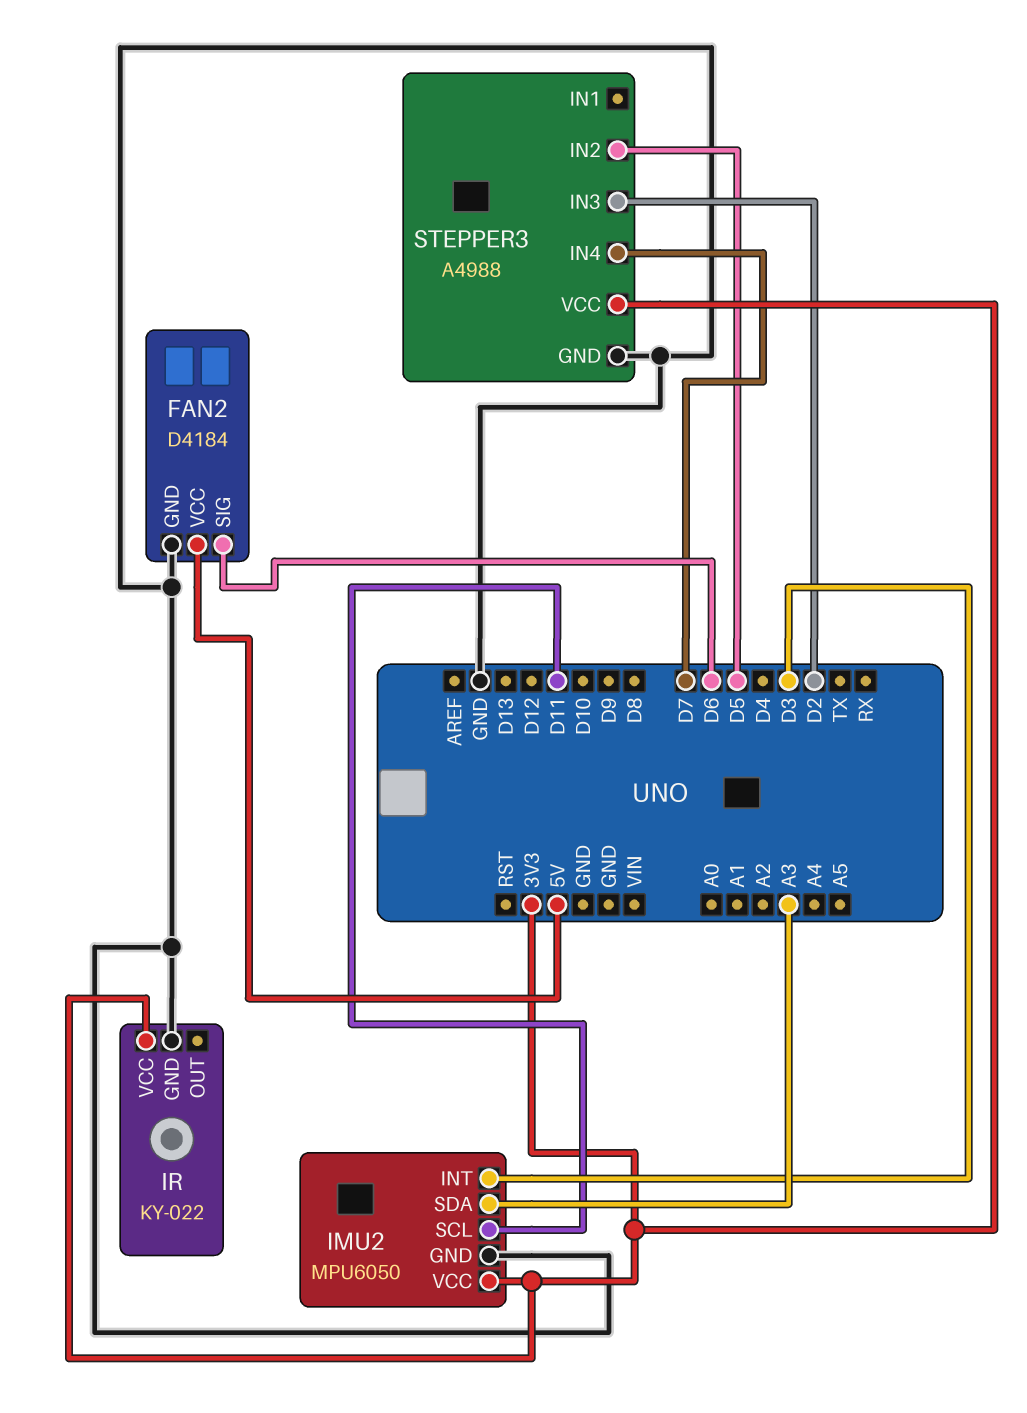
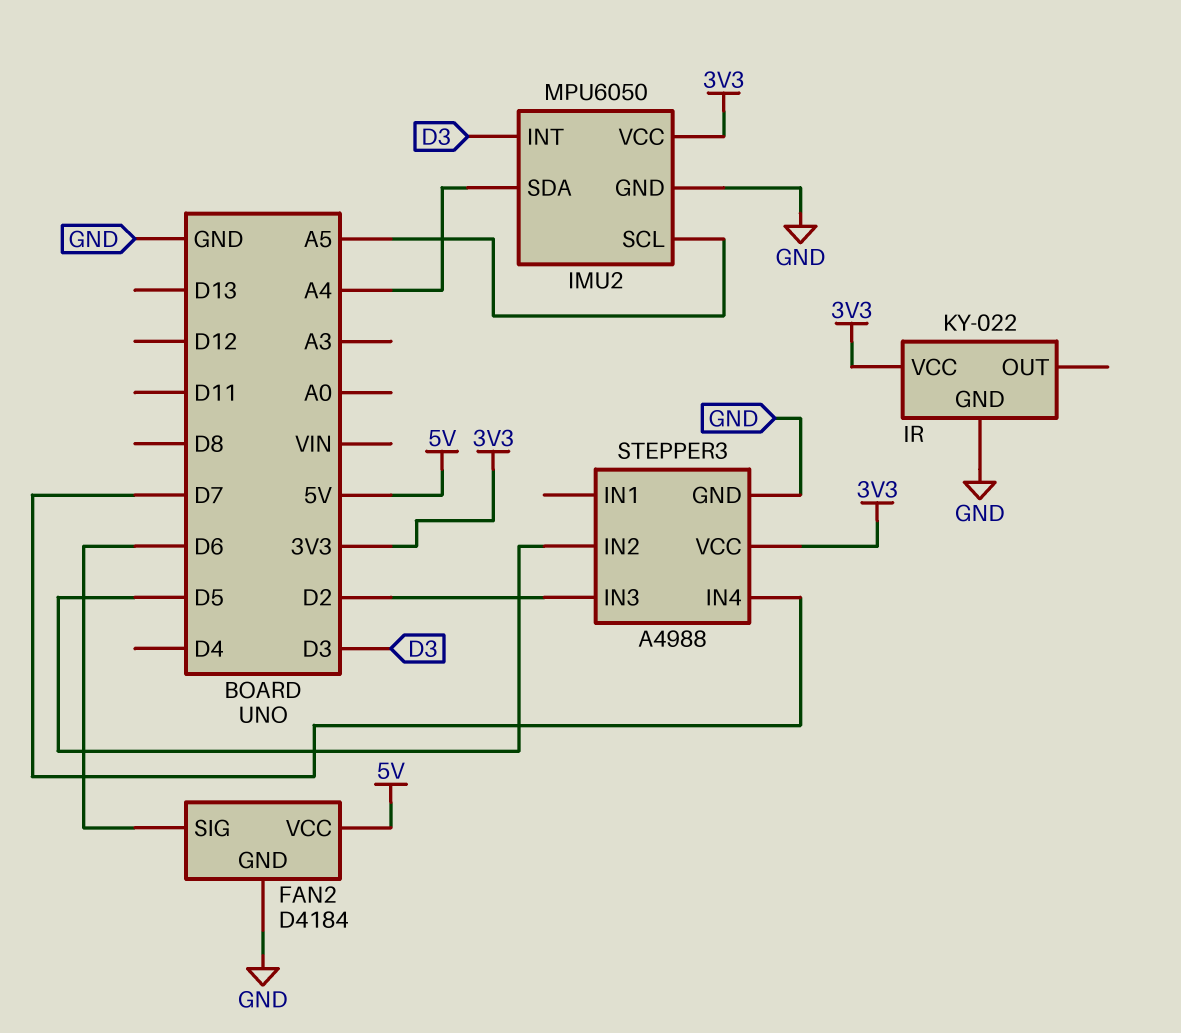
IMU2 pin SCL: D11 -> A5
IMU2 pin SDA: A3 -> A4

